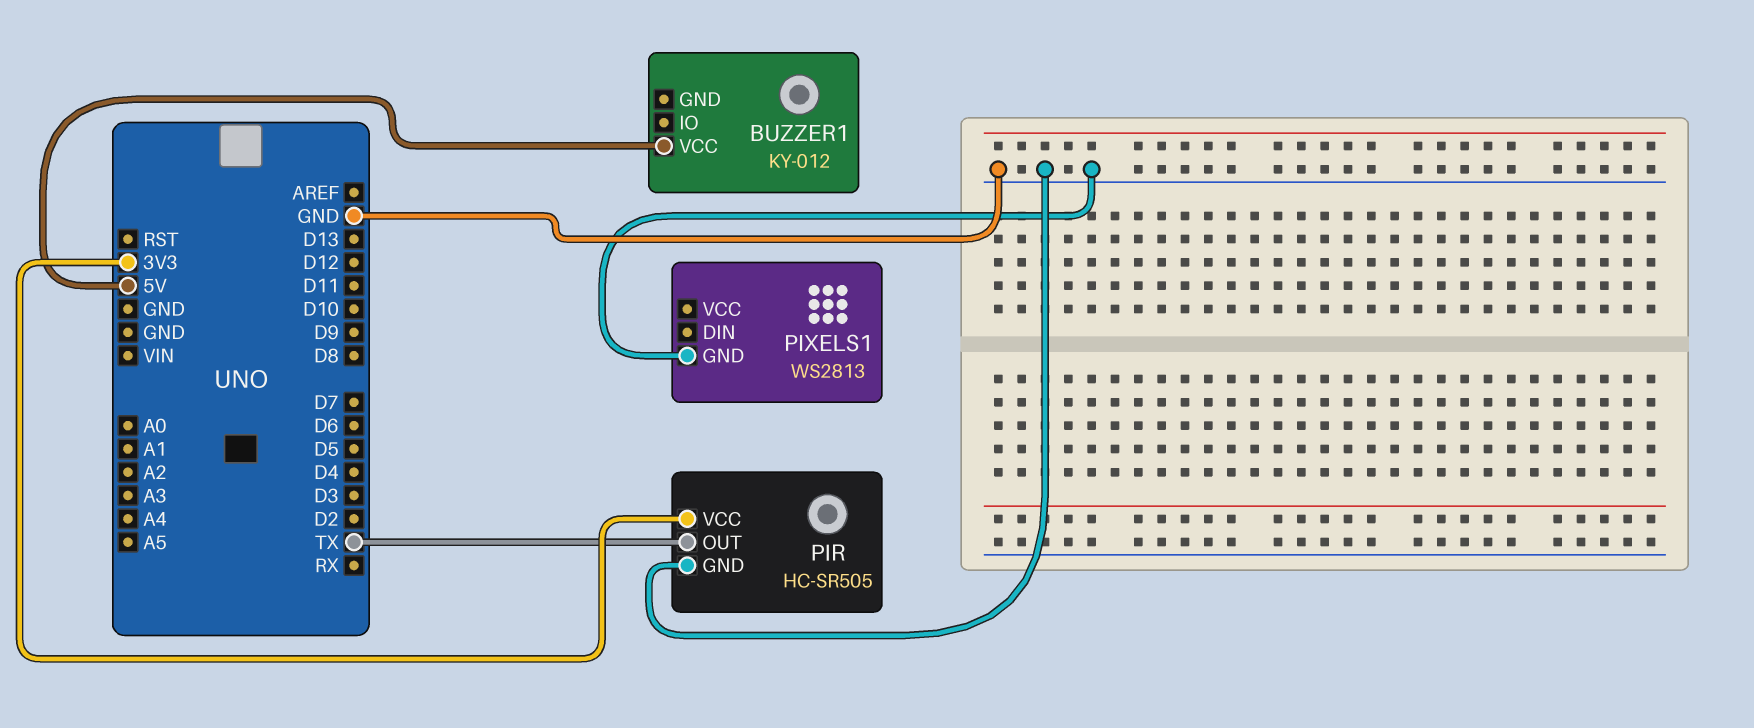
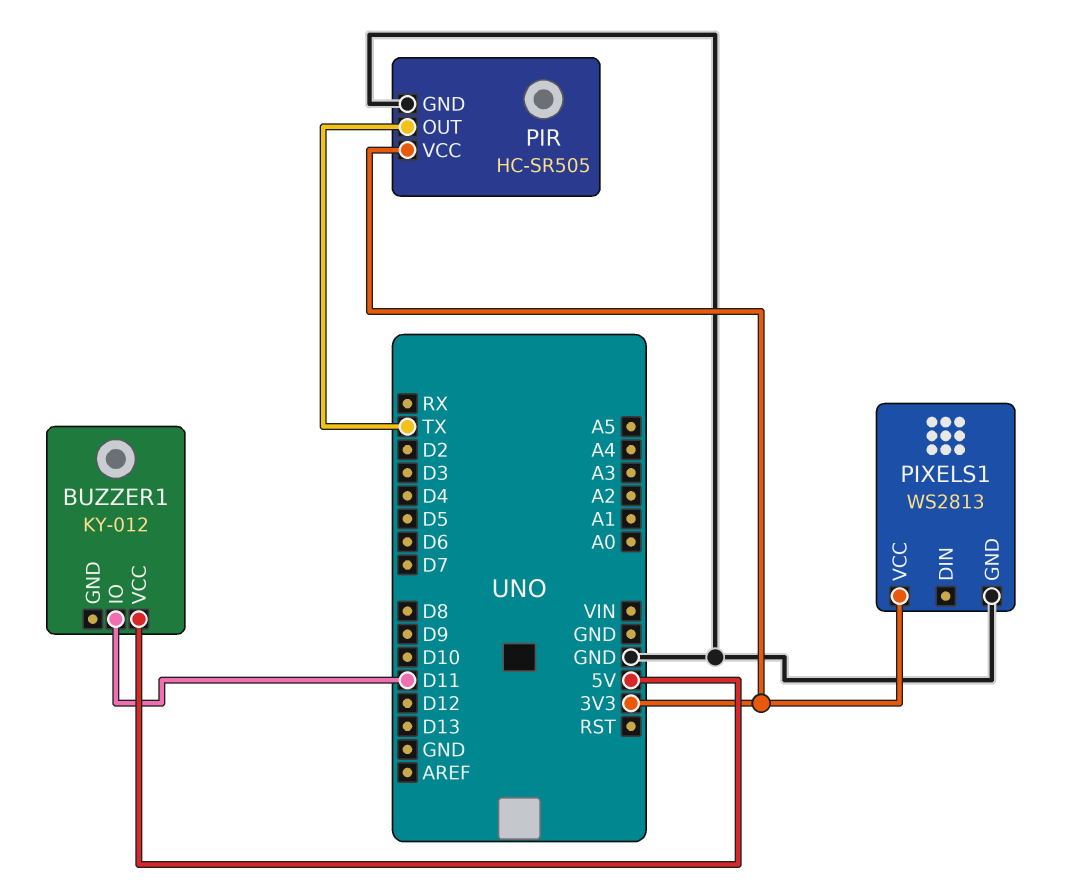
BUZZER1 pin IO: none -> D11
PIXELS1 pin VCC: none -> 3V3

